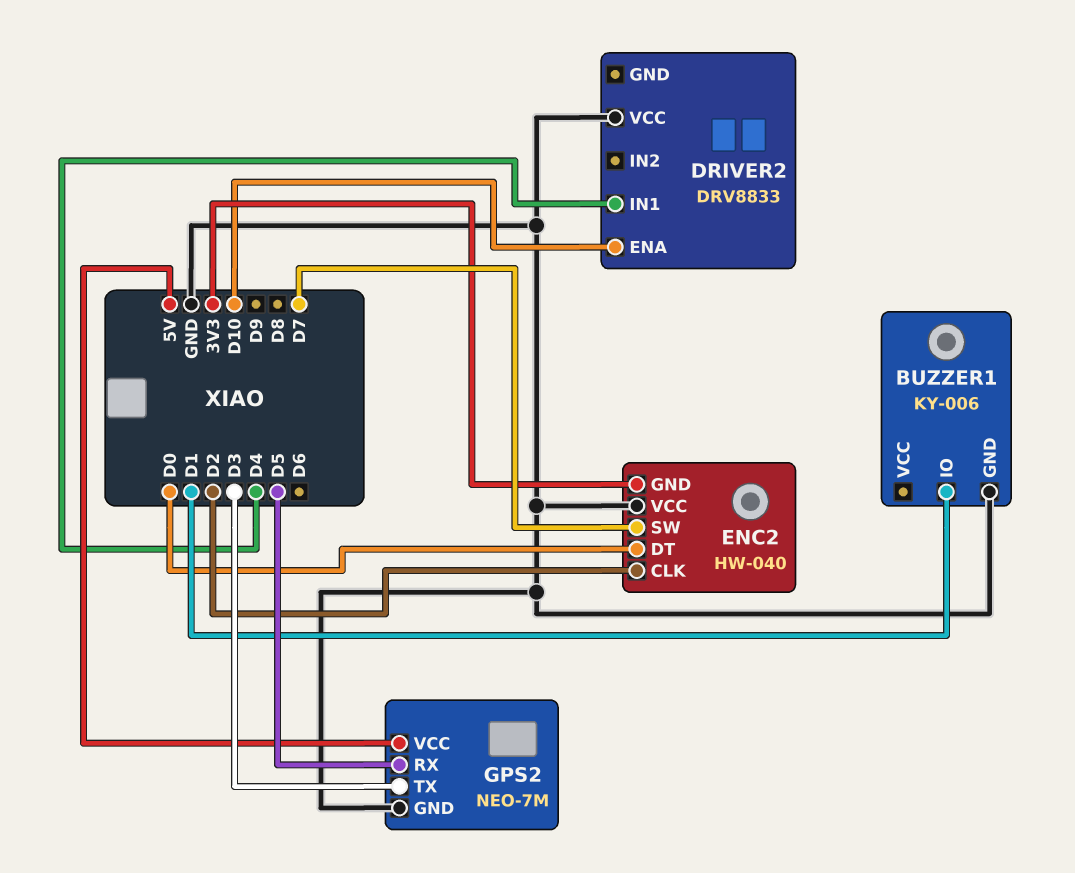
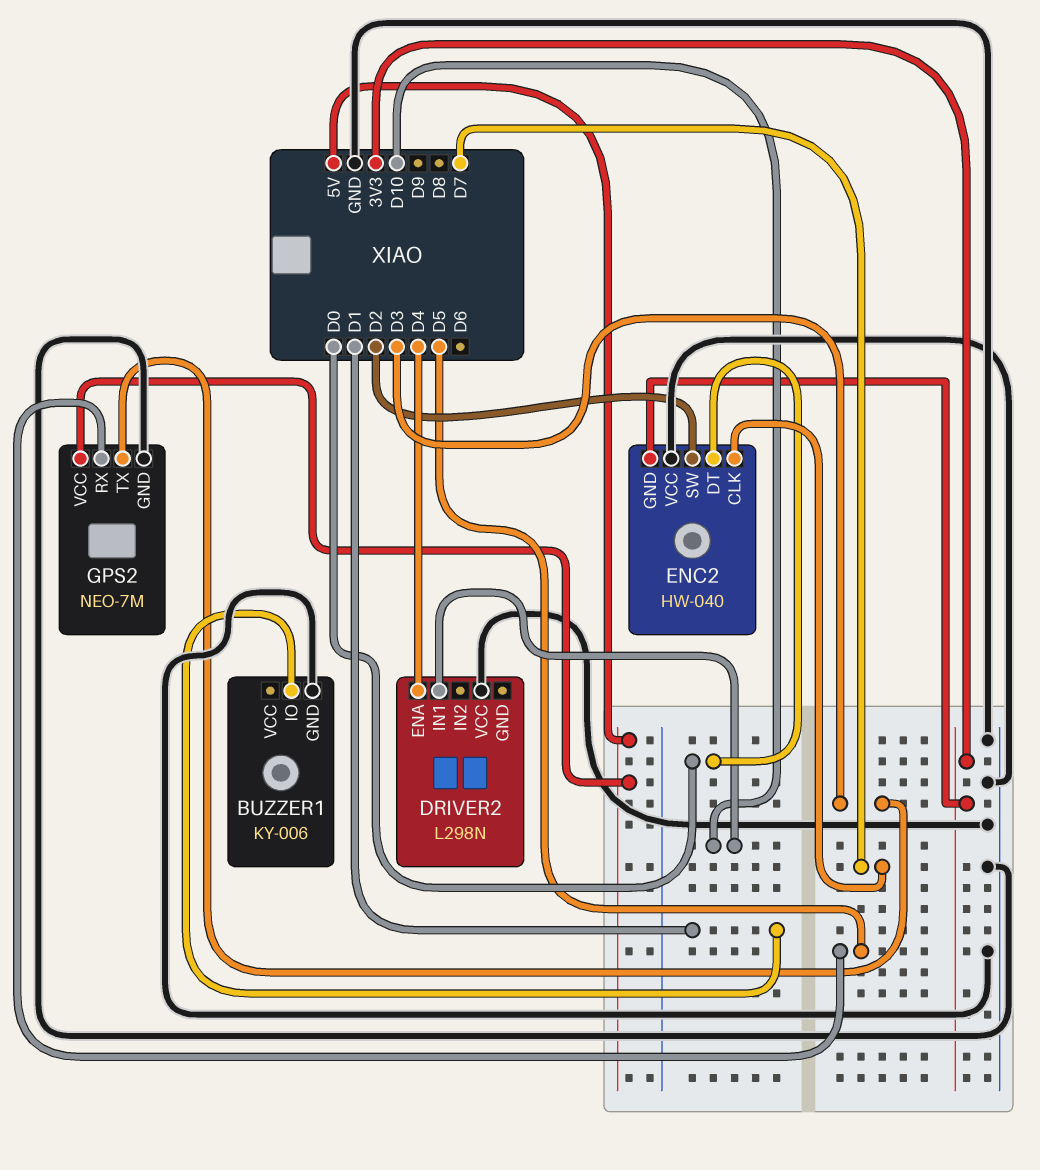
DRIVER2: DRV8833 -> L298N
DRIVER2 pin ENA: D10 -> D4
DRIVER2 pin IN1: D4 -> D10
ENC2 pin CLK: D2 -> D7
ENC2 pin SW: D7 -> D2

